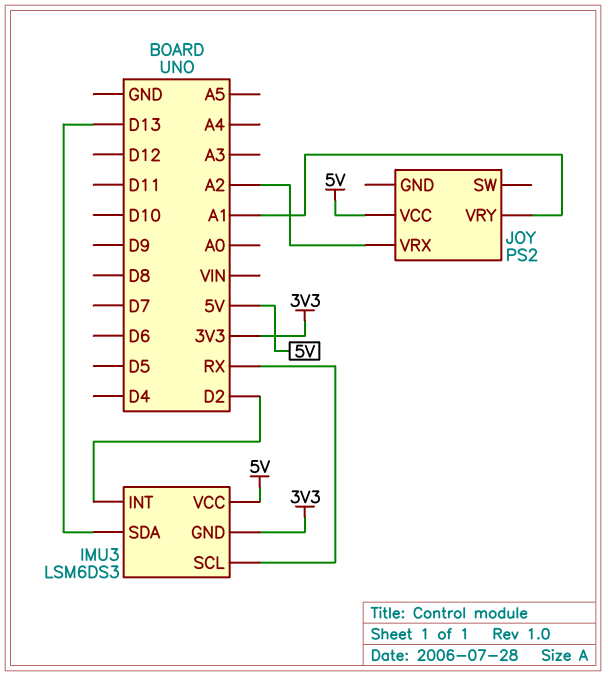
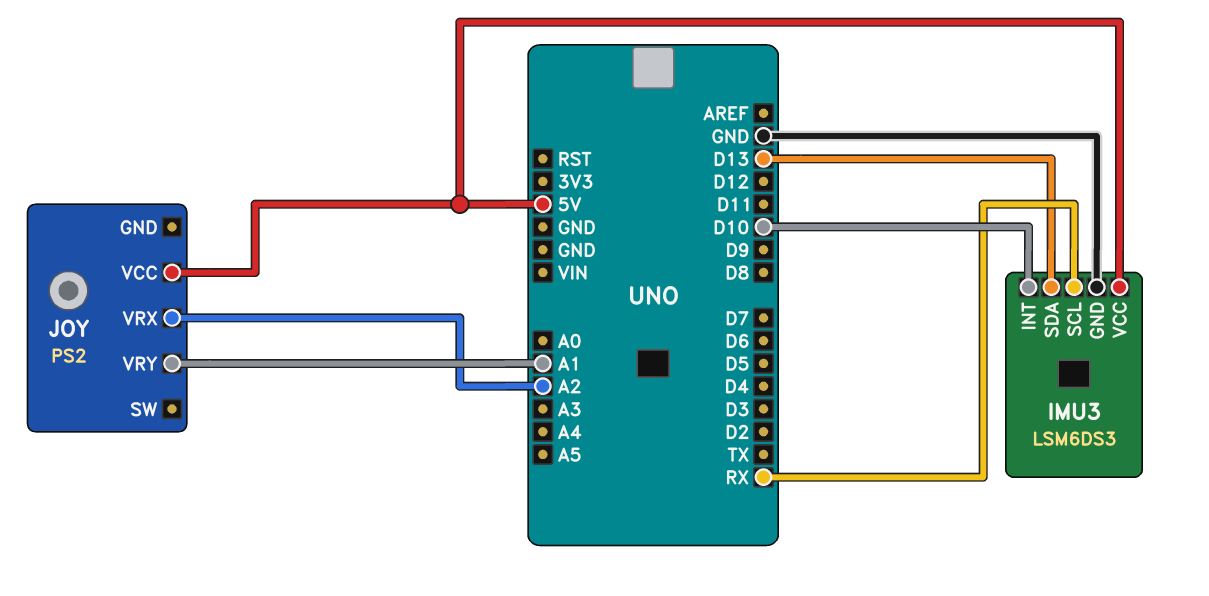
IMU3 pin GND: 3V3 -> GND
IMU3 pin INT: D2 -> D10

